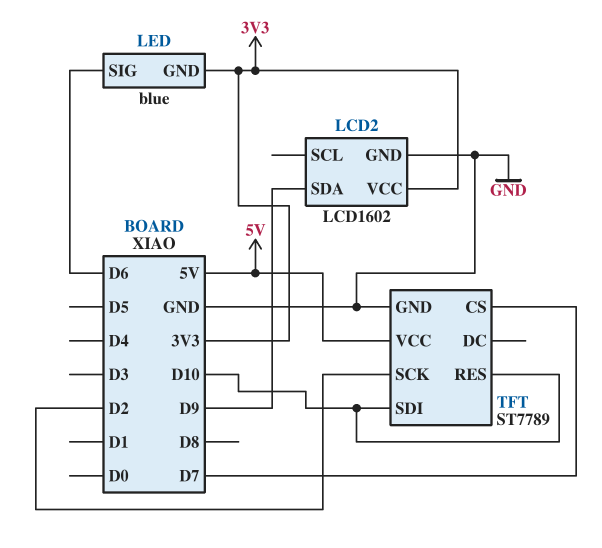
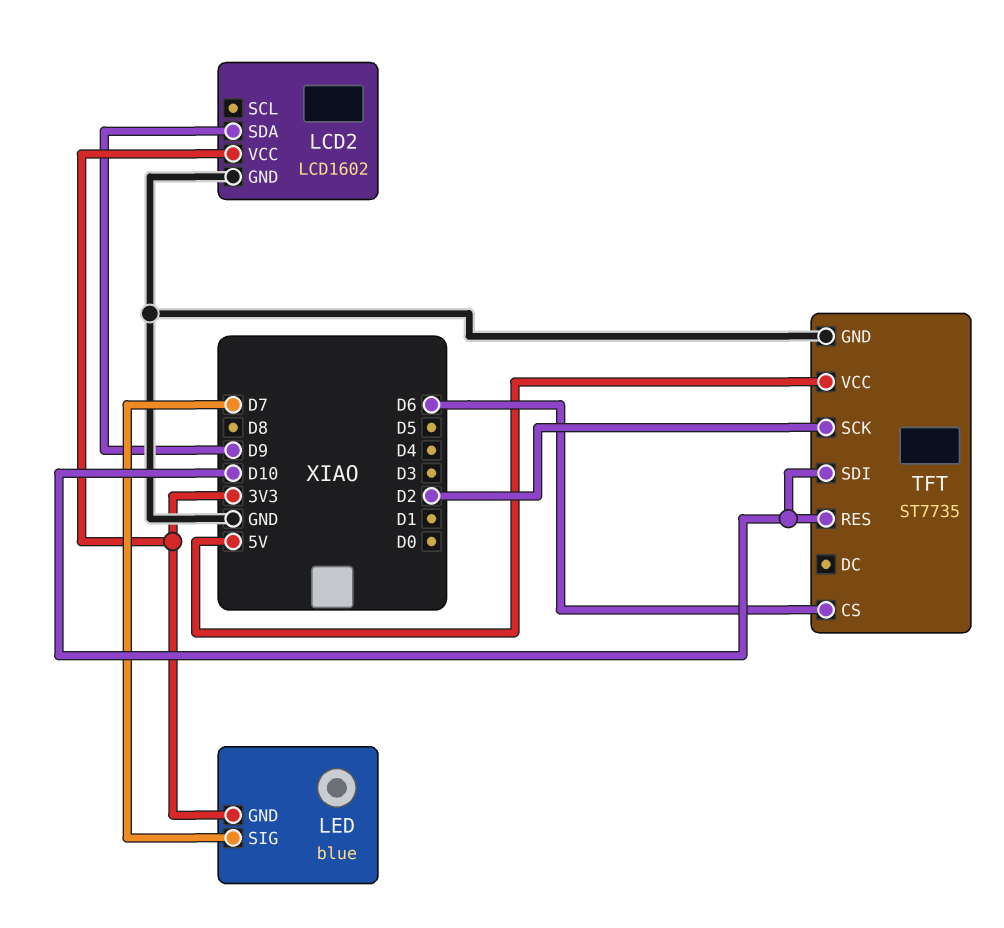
LED pin SIG: D6 -> D7
TFT: ST7789 -> ST7735
TFT pin CS: D7 -> D6

